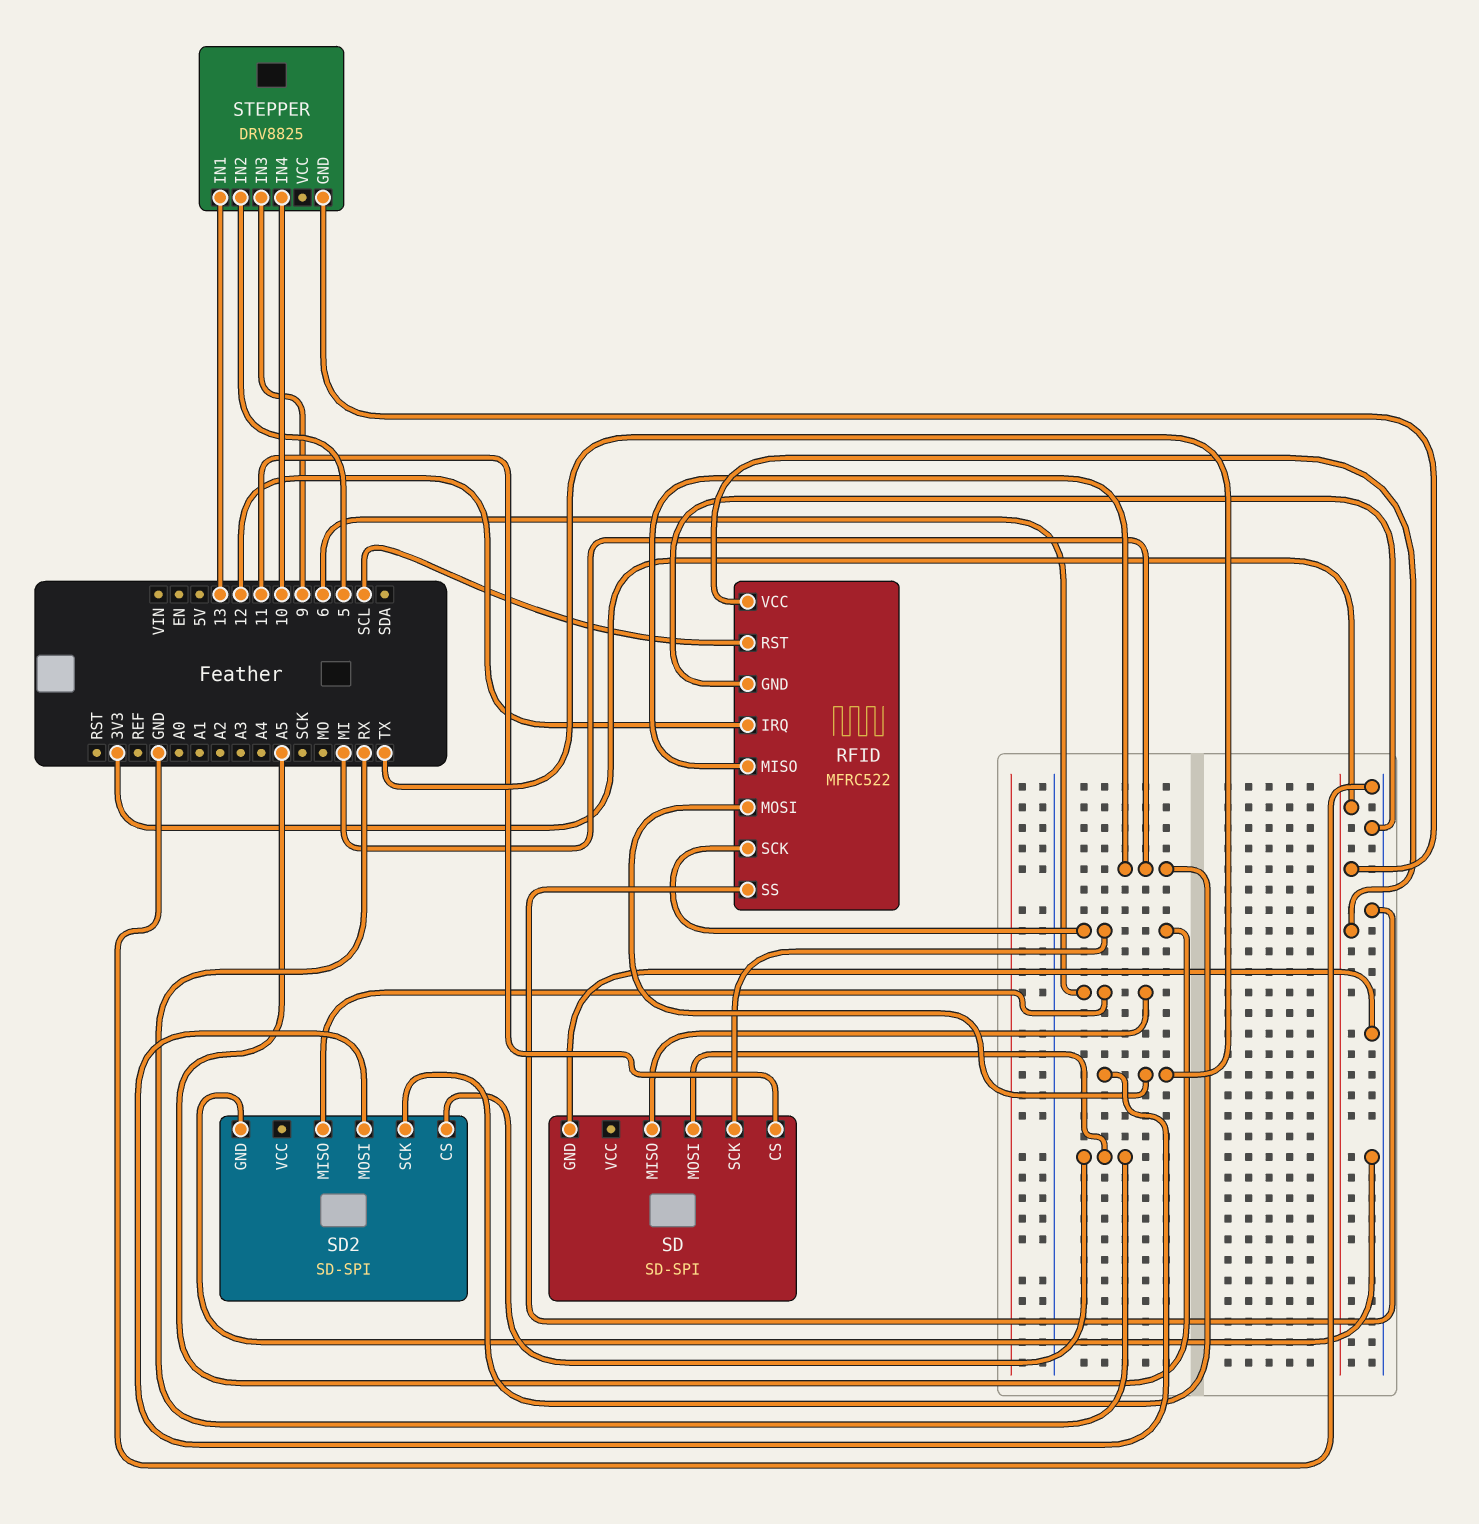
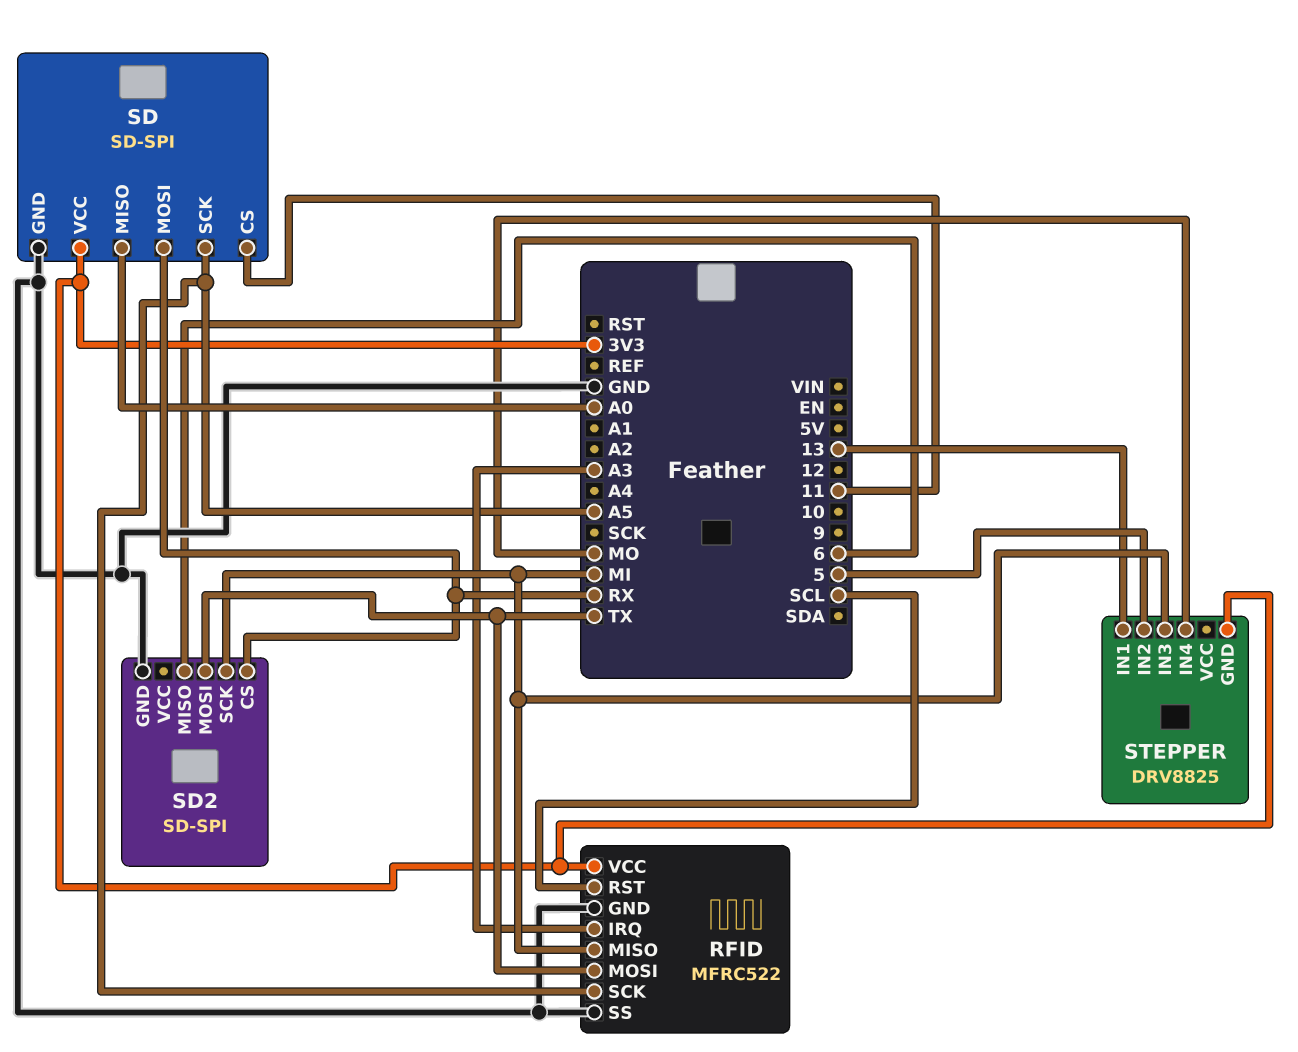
RFID pin IRQ: 12 -> A3
SD pin MISO: 6 -> A0
SD pin VCC: none -> 3V3
STEPPER pin IN3: 9 -> MI
STEPPER pin IN4: 10 -> MO

